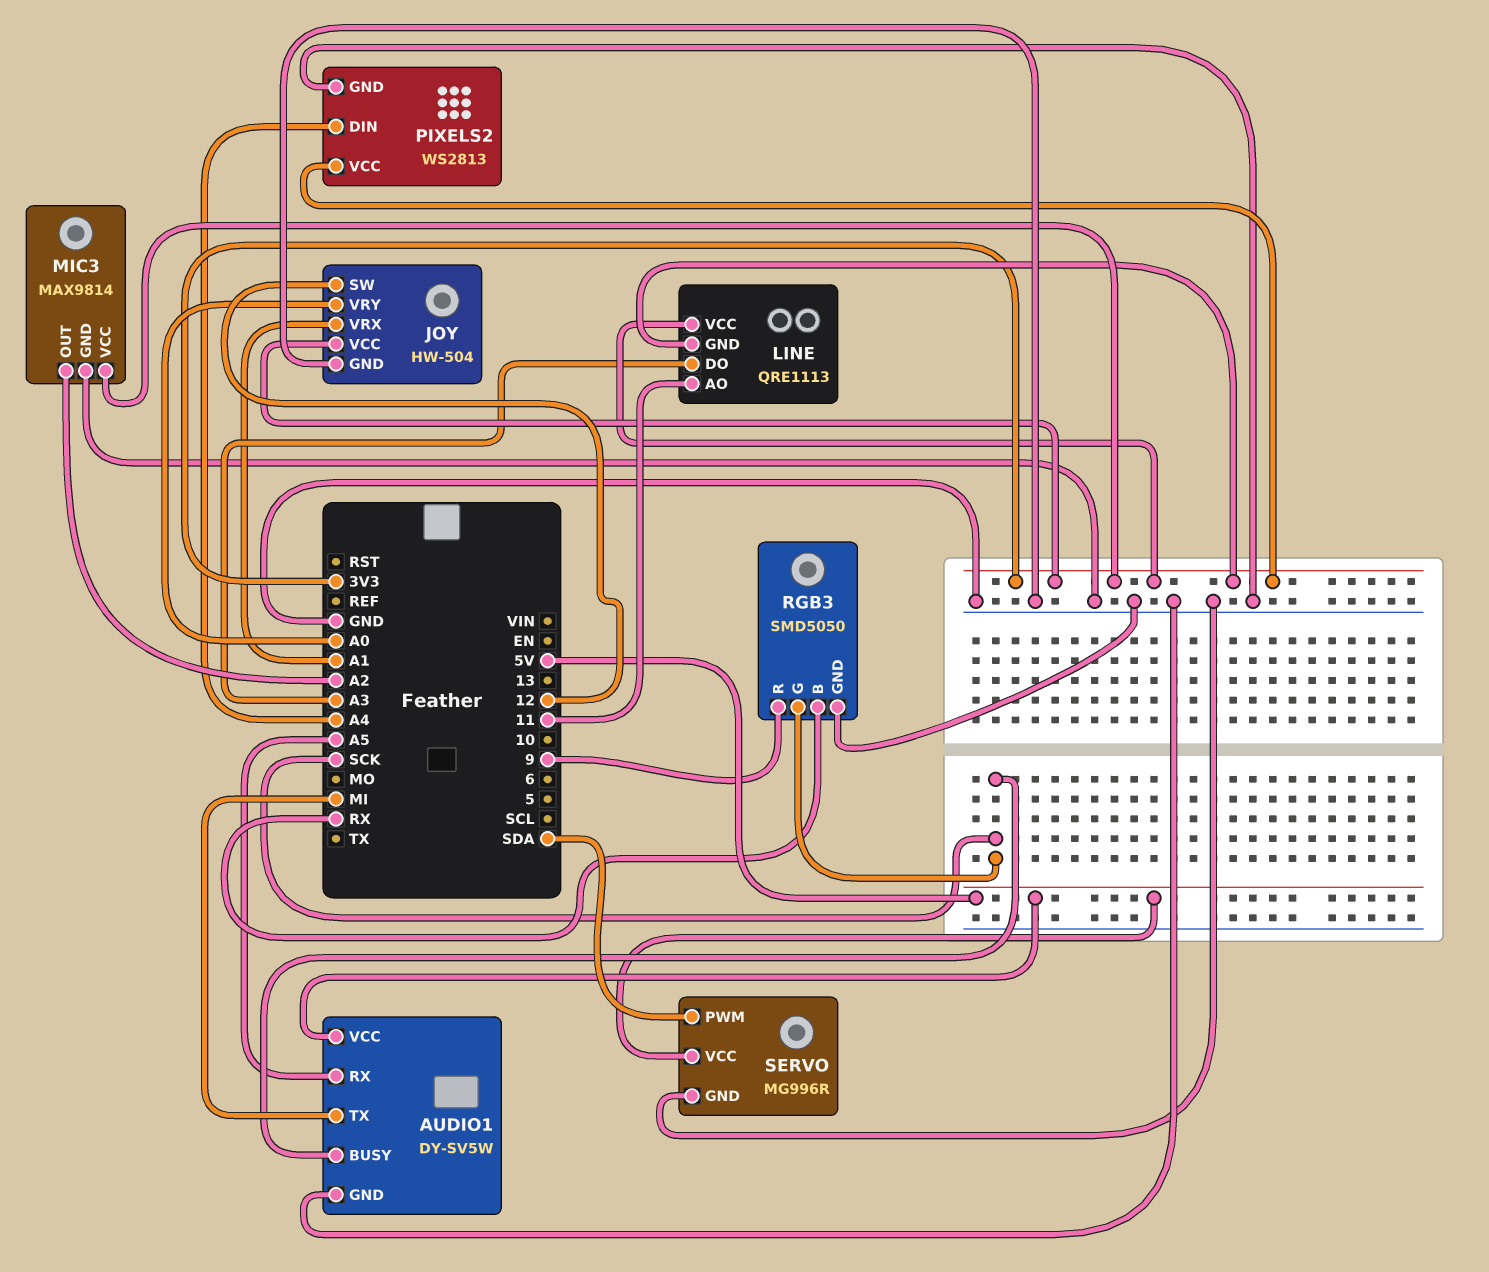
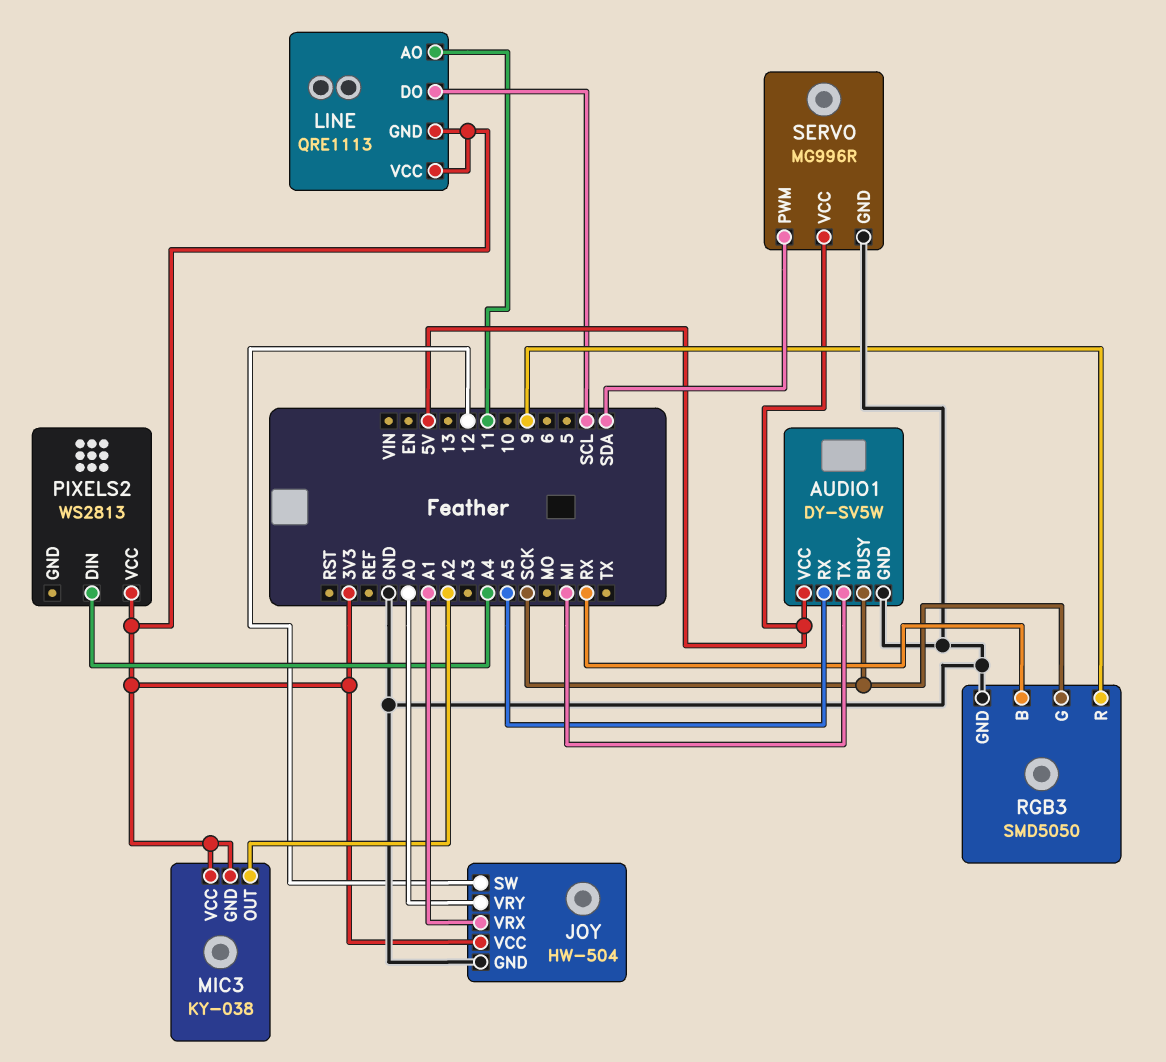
LINE pin DO: A3 -> SCL
MIC3: MAX9814 -> KY-038
MIC3 pin GND: GND -> 3V3
PIXELS2 pin GND: GND -> none

